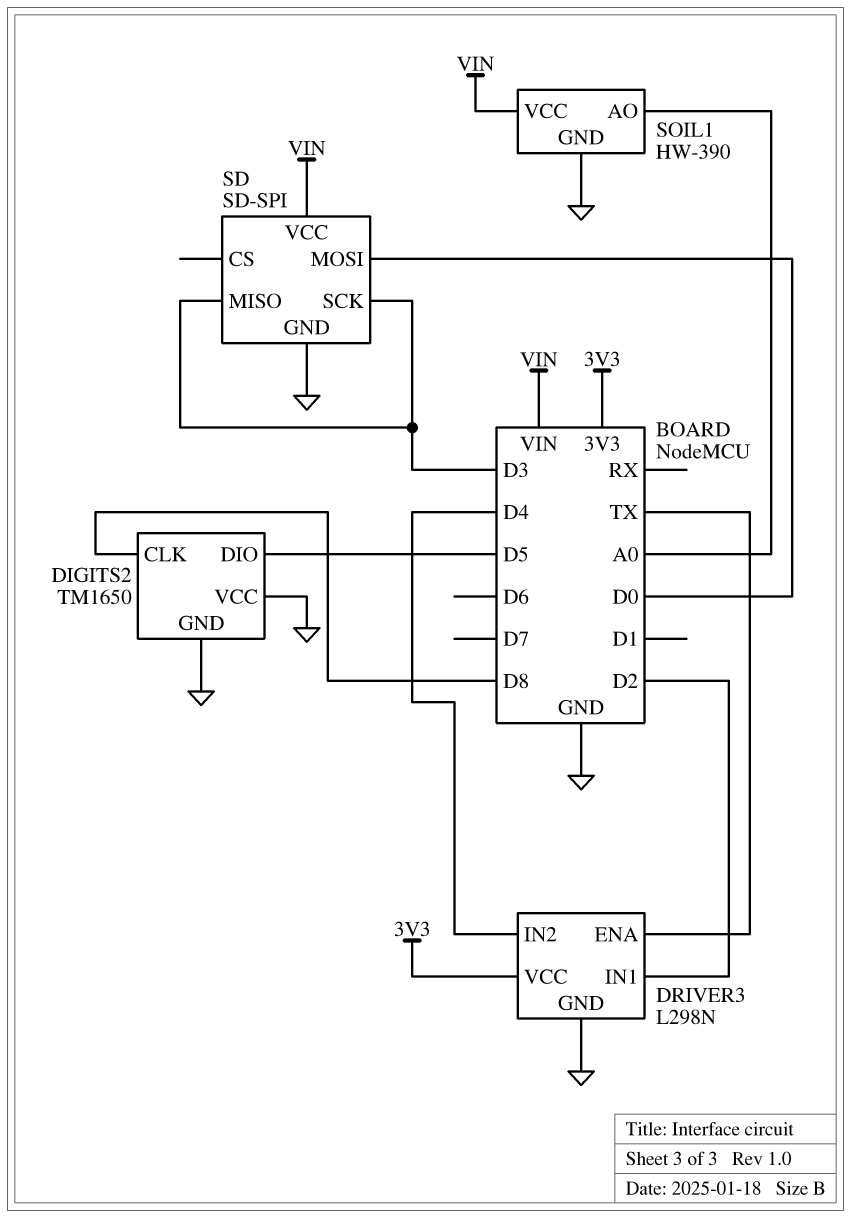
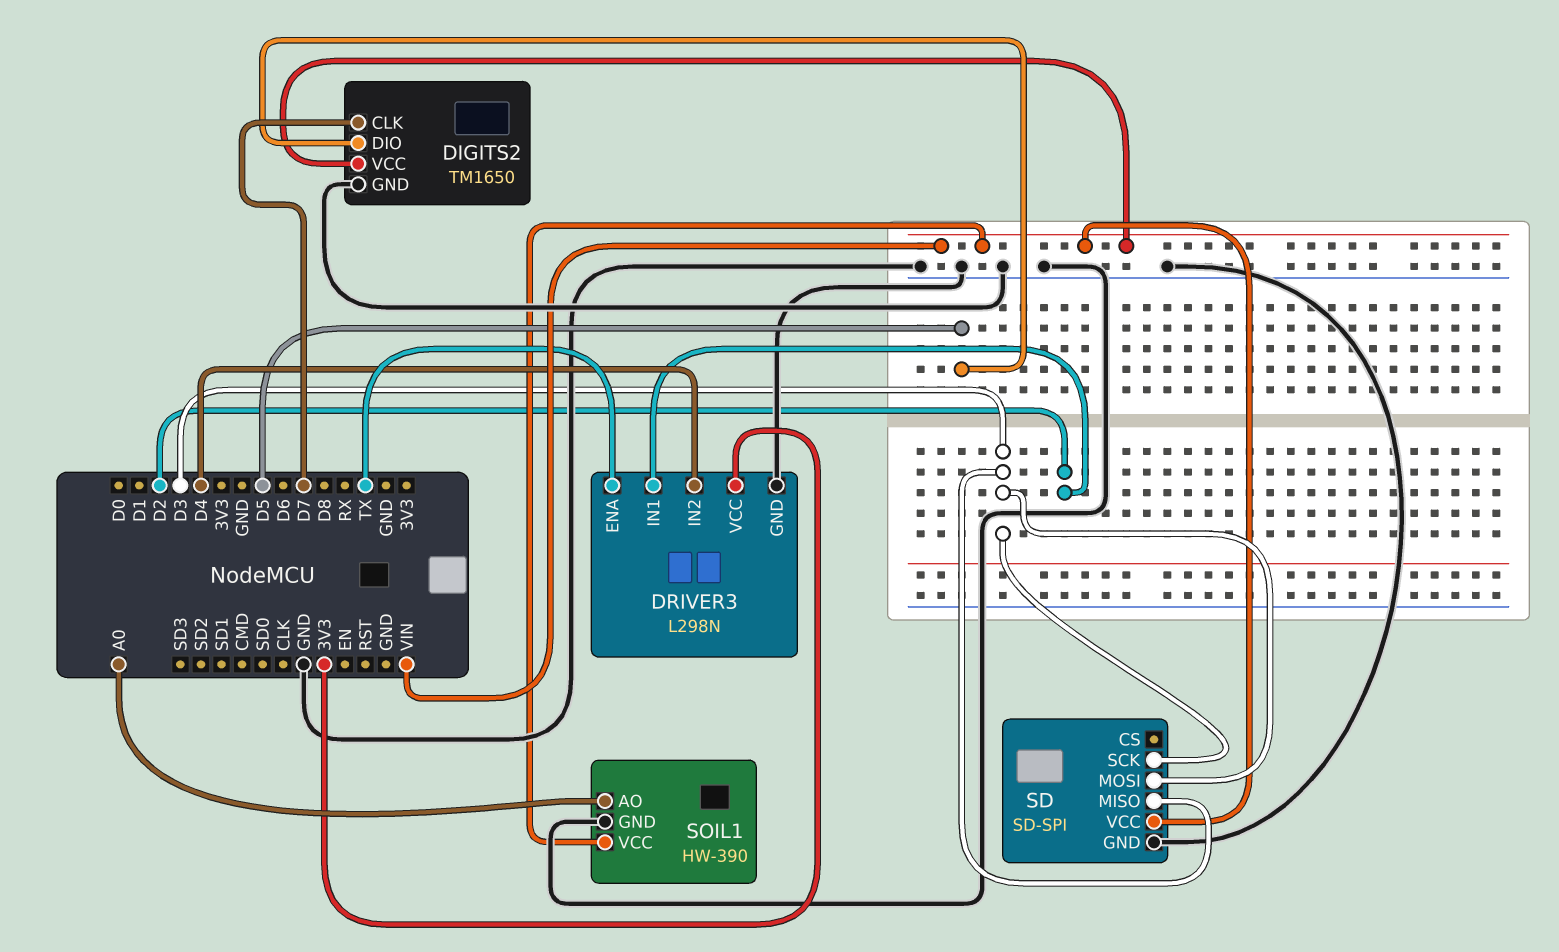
DIGITS2 pin CLK: D8 -> D7
DIGITS2 pin VCC: GND -> VIN
SD pin MOSI: D0 -> D3

